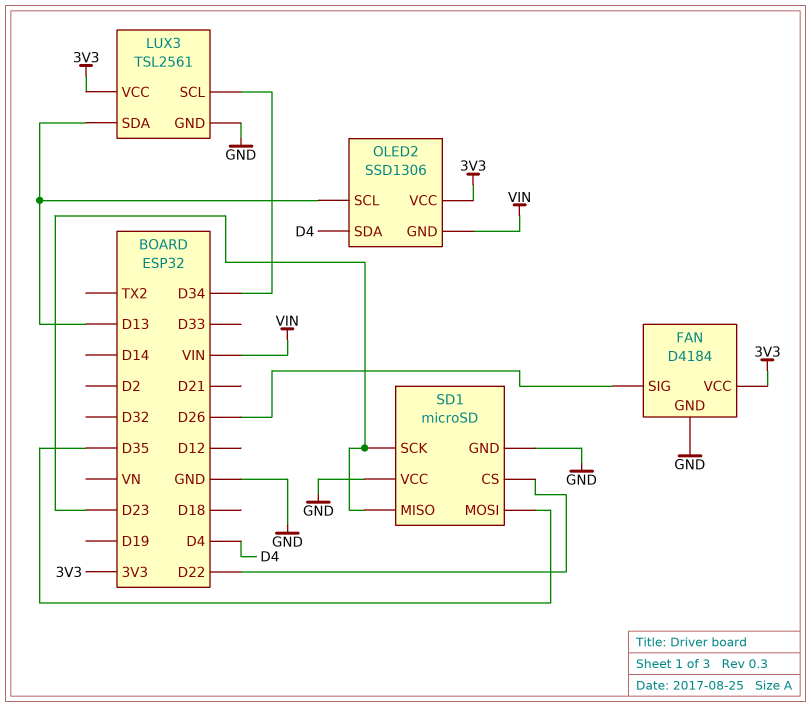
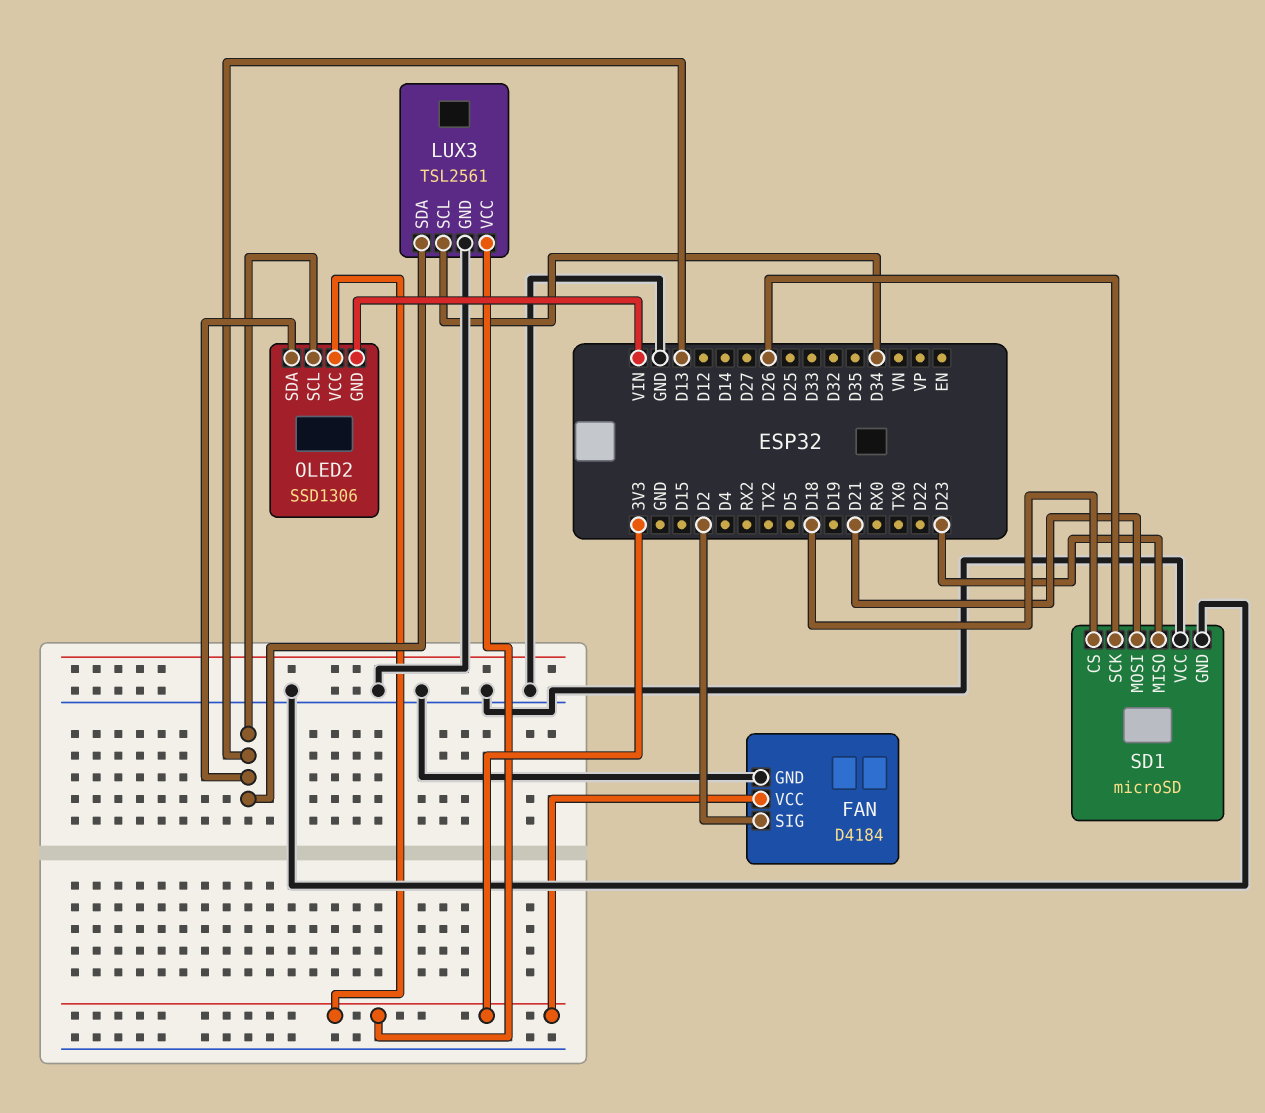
FAN pin SIG: D26 -> D2
OLED2 pin SDA: D4 -> D13
SD1 pin CS: D22 -> D18
SD1 pin MOSI: D35 -> D21
SD1 pin SCK: D23 -> D26

